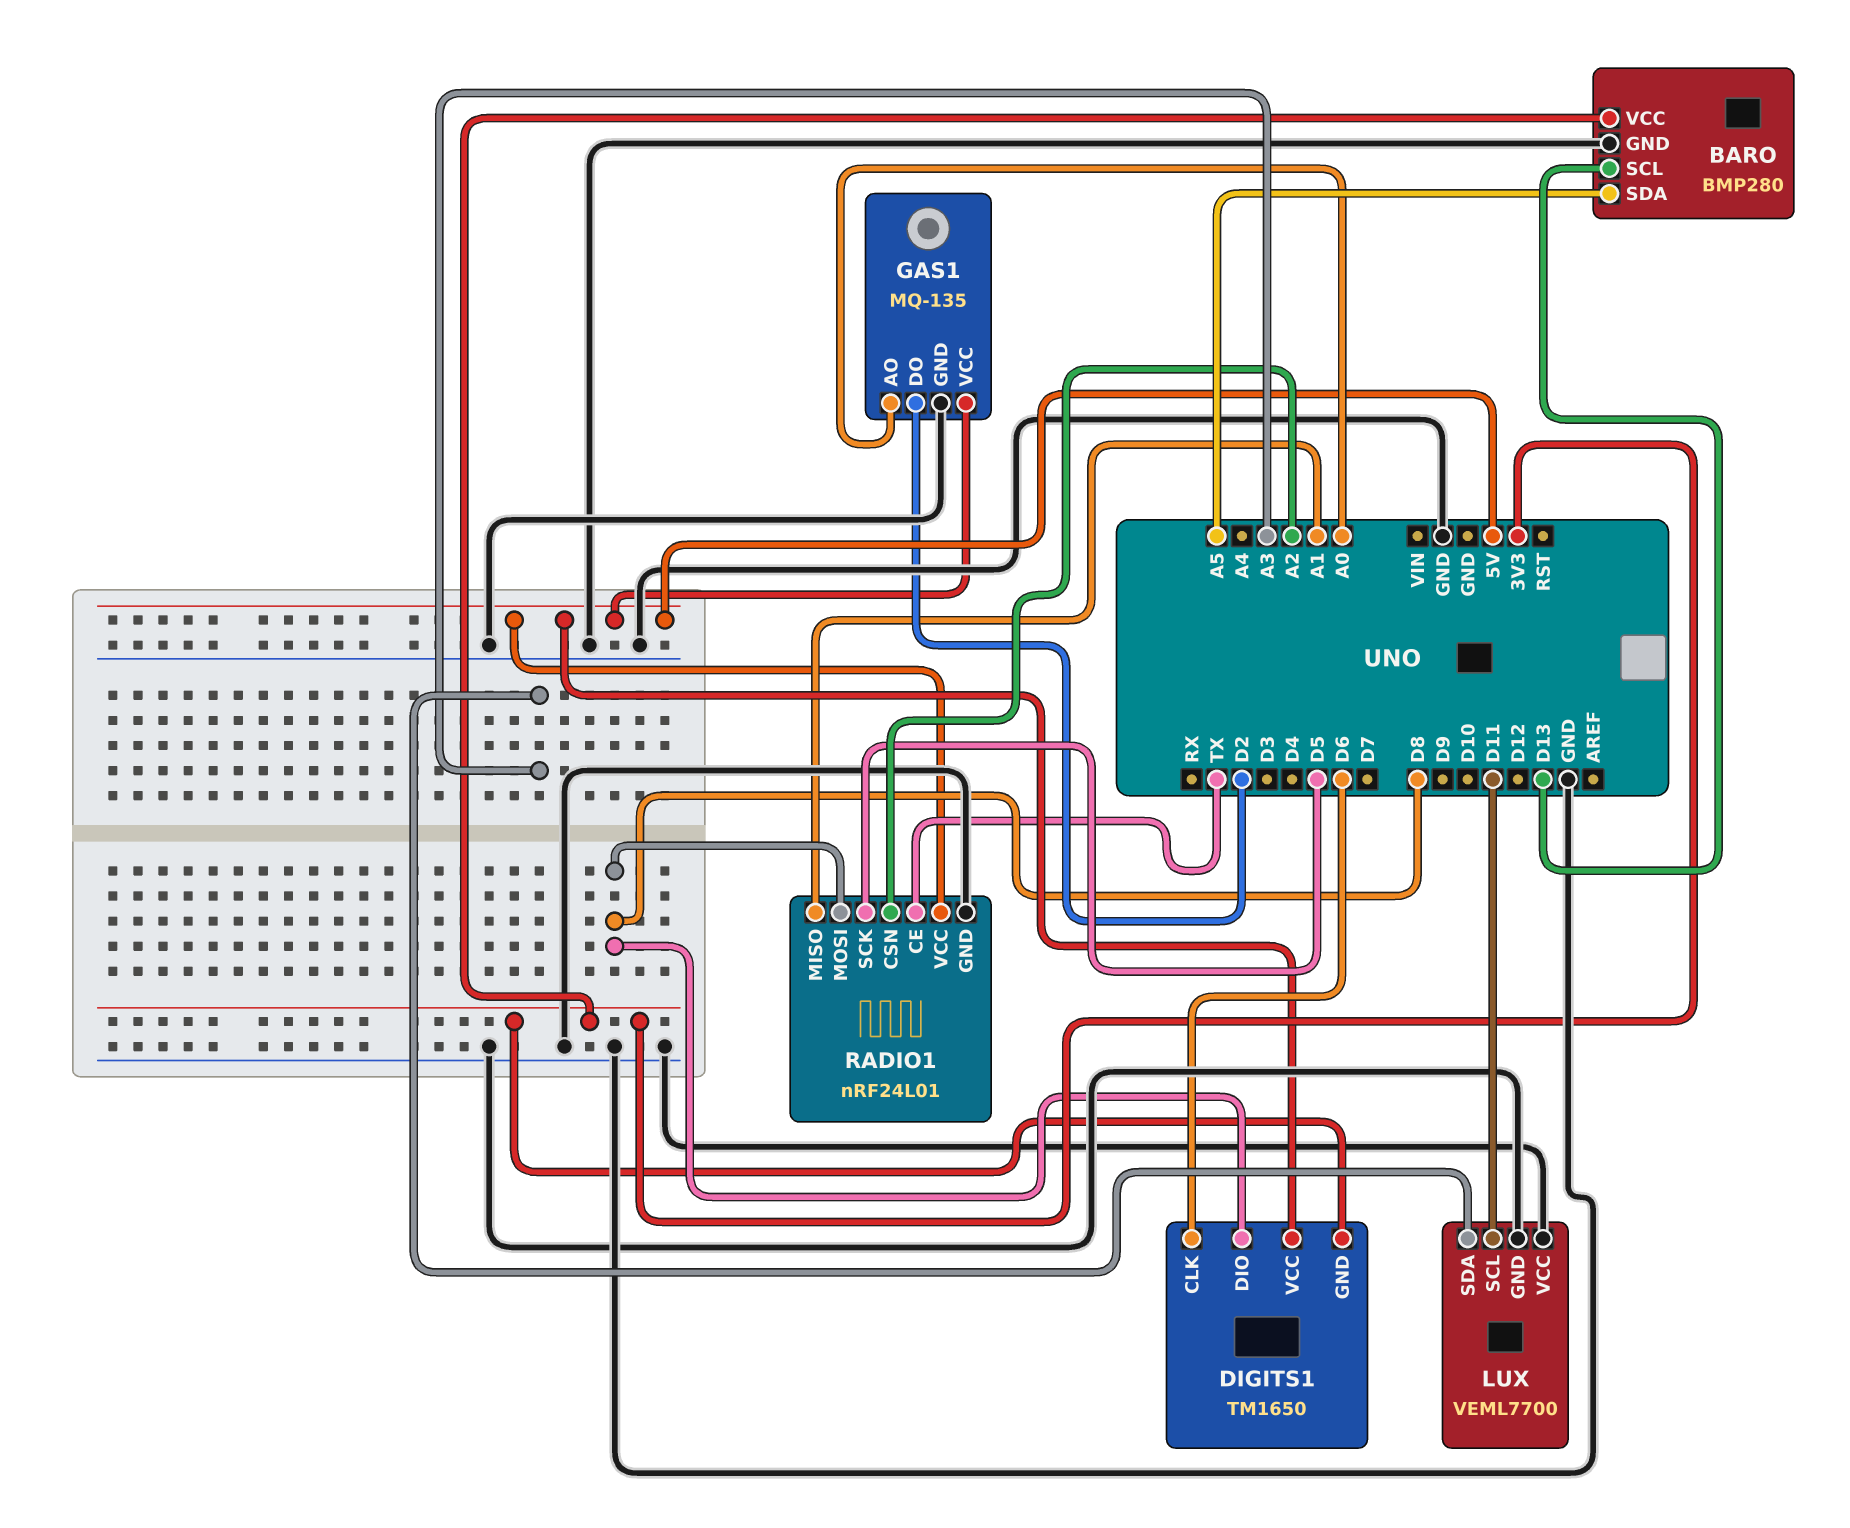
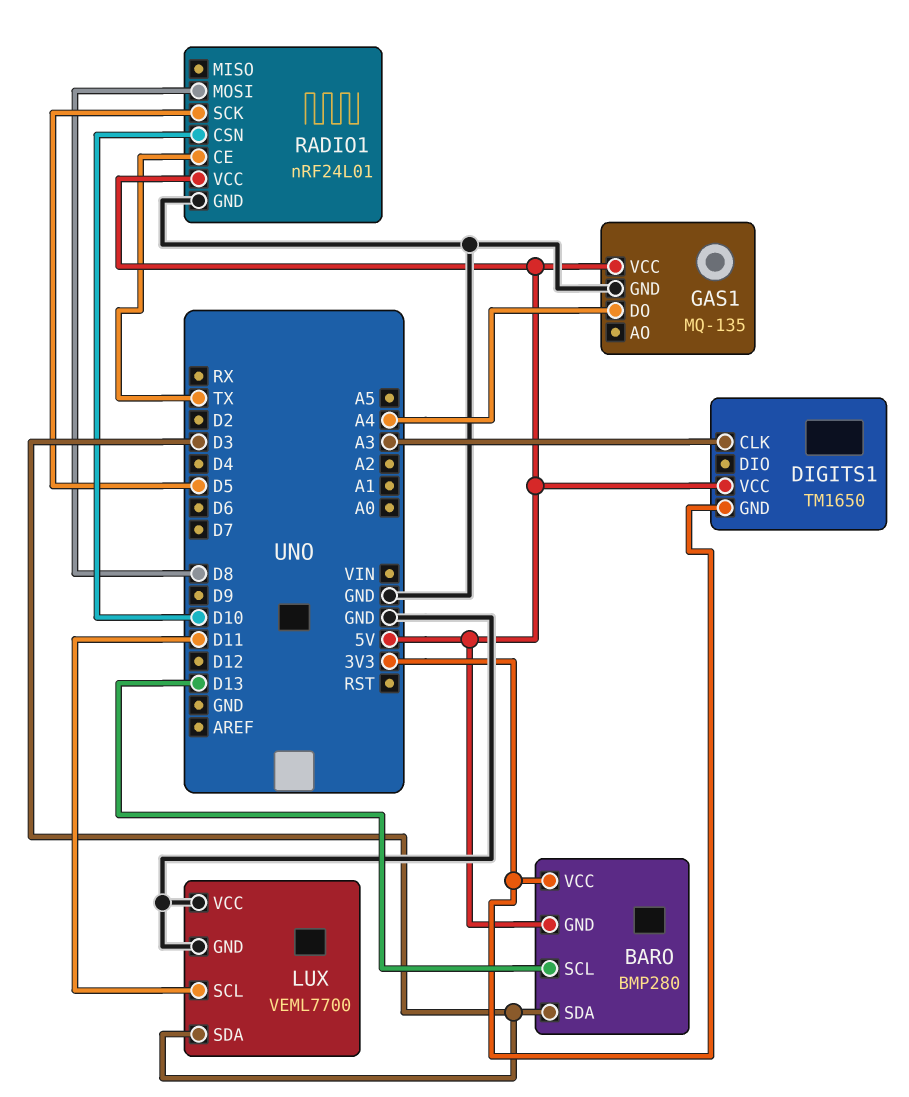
BARO pin GND: GND -> 5V
BARO pin SDA: A5 -> D3
DIGITS1 pin CLK: D6 -> A3
DIGITS1 pin DIO: D8 -> none
GAS1 pin AO: A0 -> none
GAS1 pin DO: D2 -> A4
LUX pin SDA: A3 -> D3
RADIO1 pin CSN: A2 -> D10
RADIO1 pin MISO: A1 -> none

